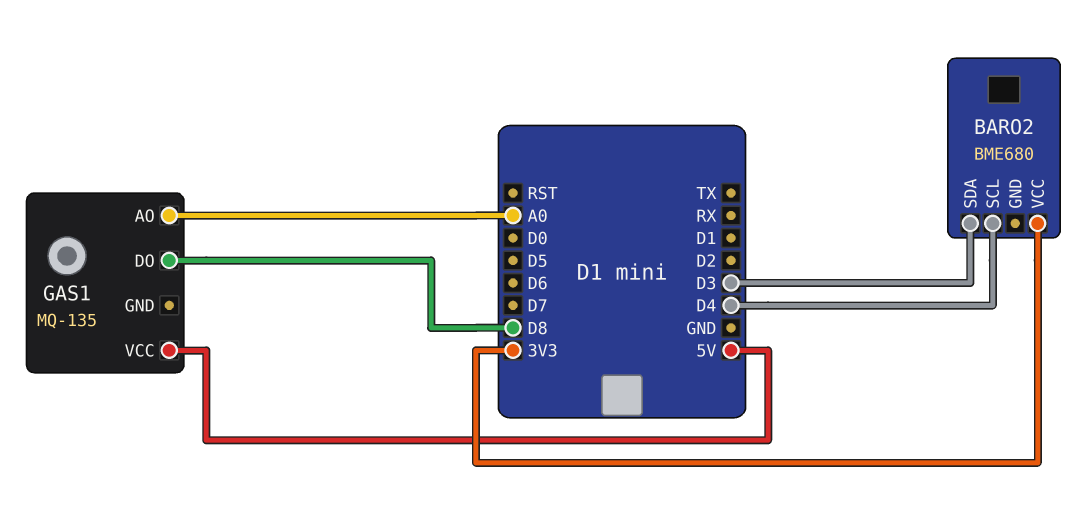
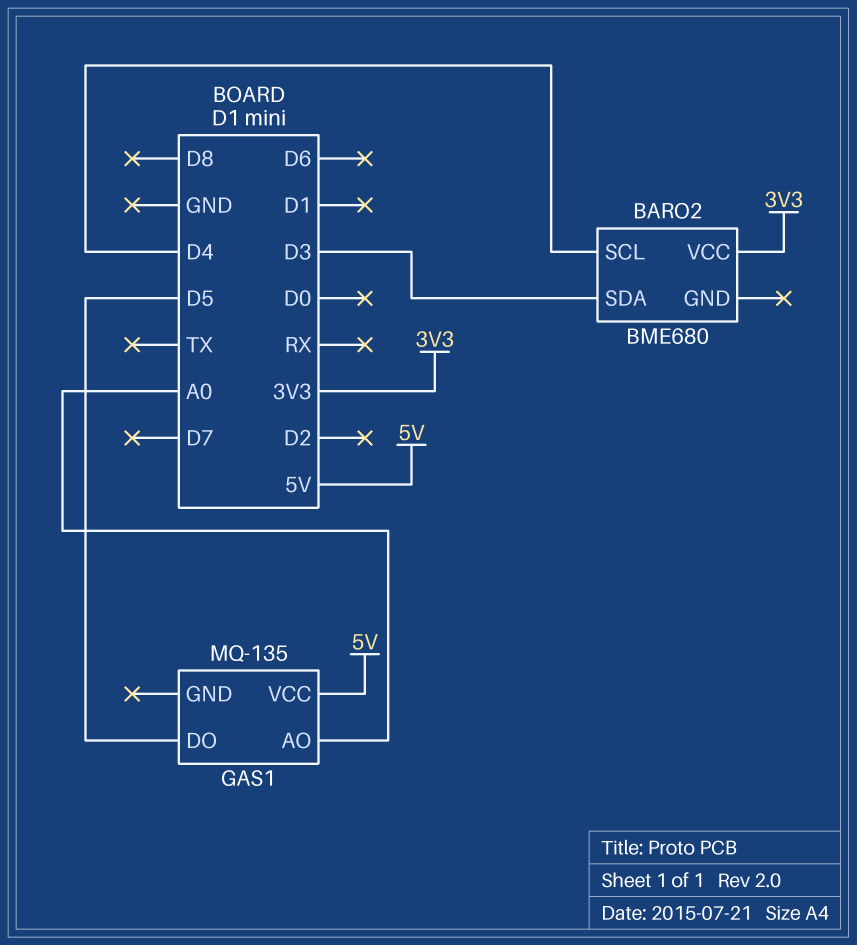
GAS1 pin DO: D8 -> D5

